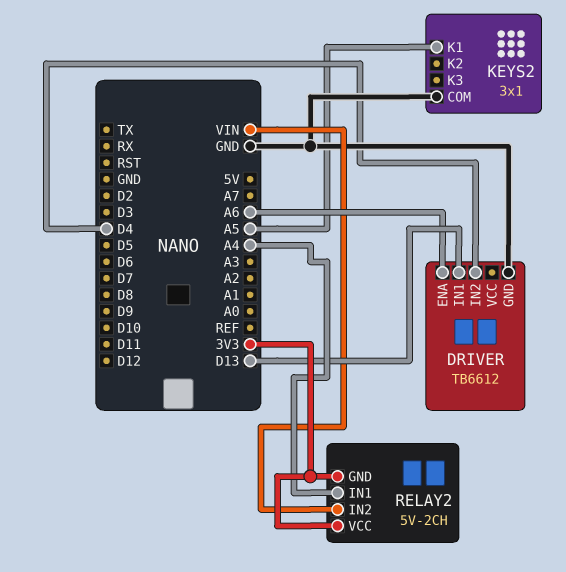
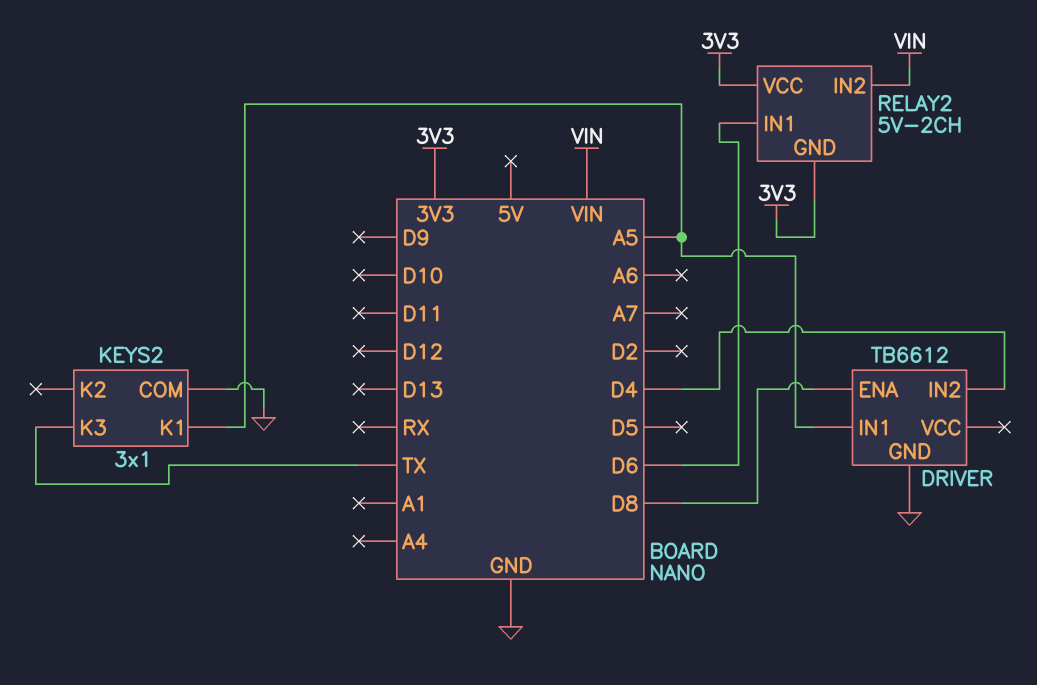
DRIVER pin ENA: A6 -> D8
DRIVER pin IN1: D13 -> A5
KEYS2 pin K3: none -> TX
RELAY2 pin IN1: A4 -> D6

